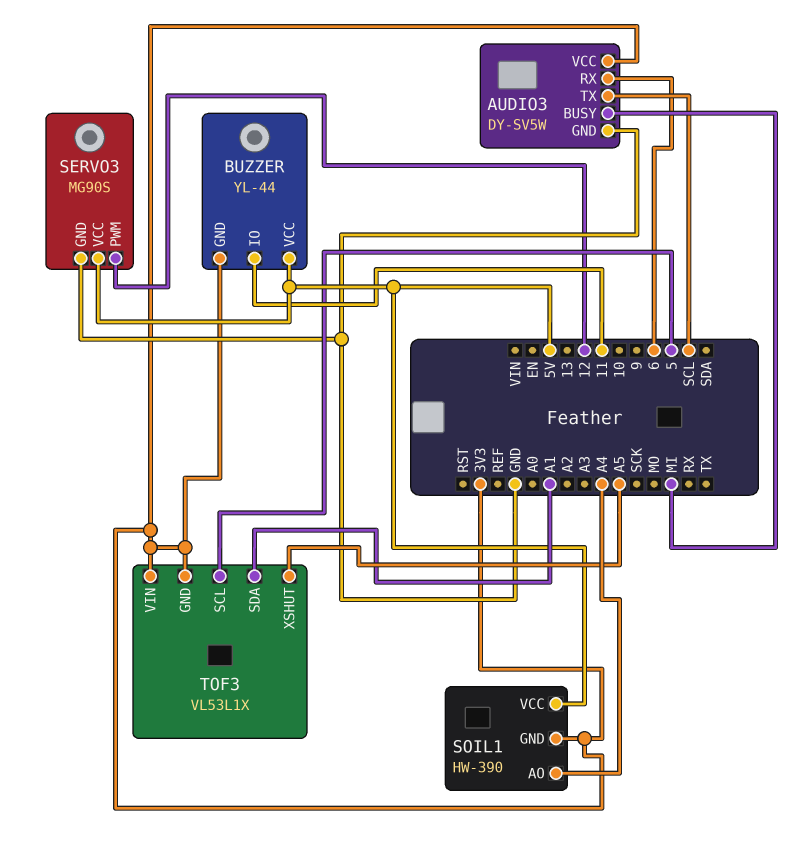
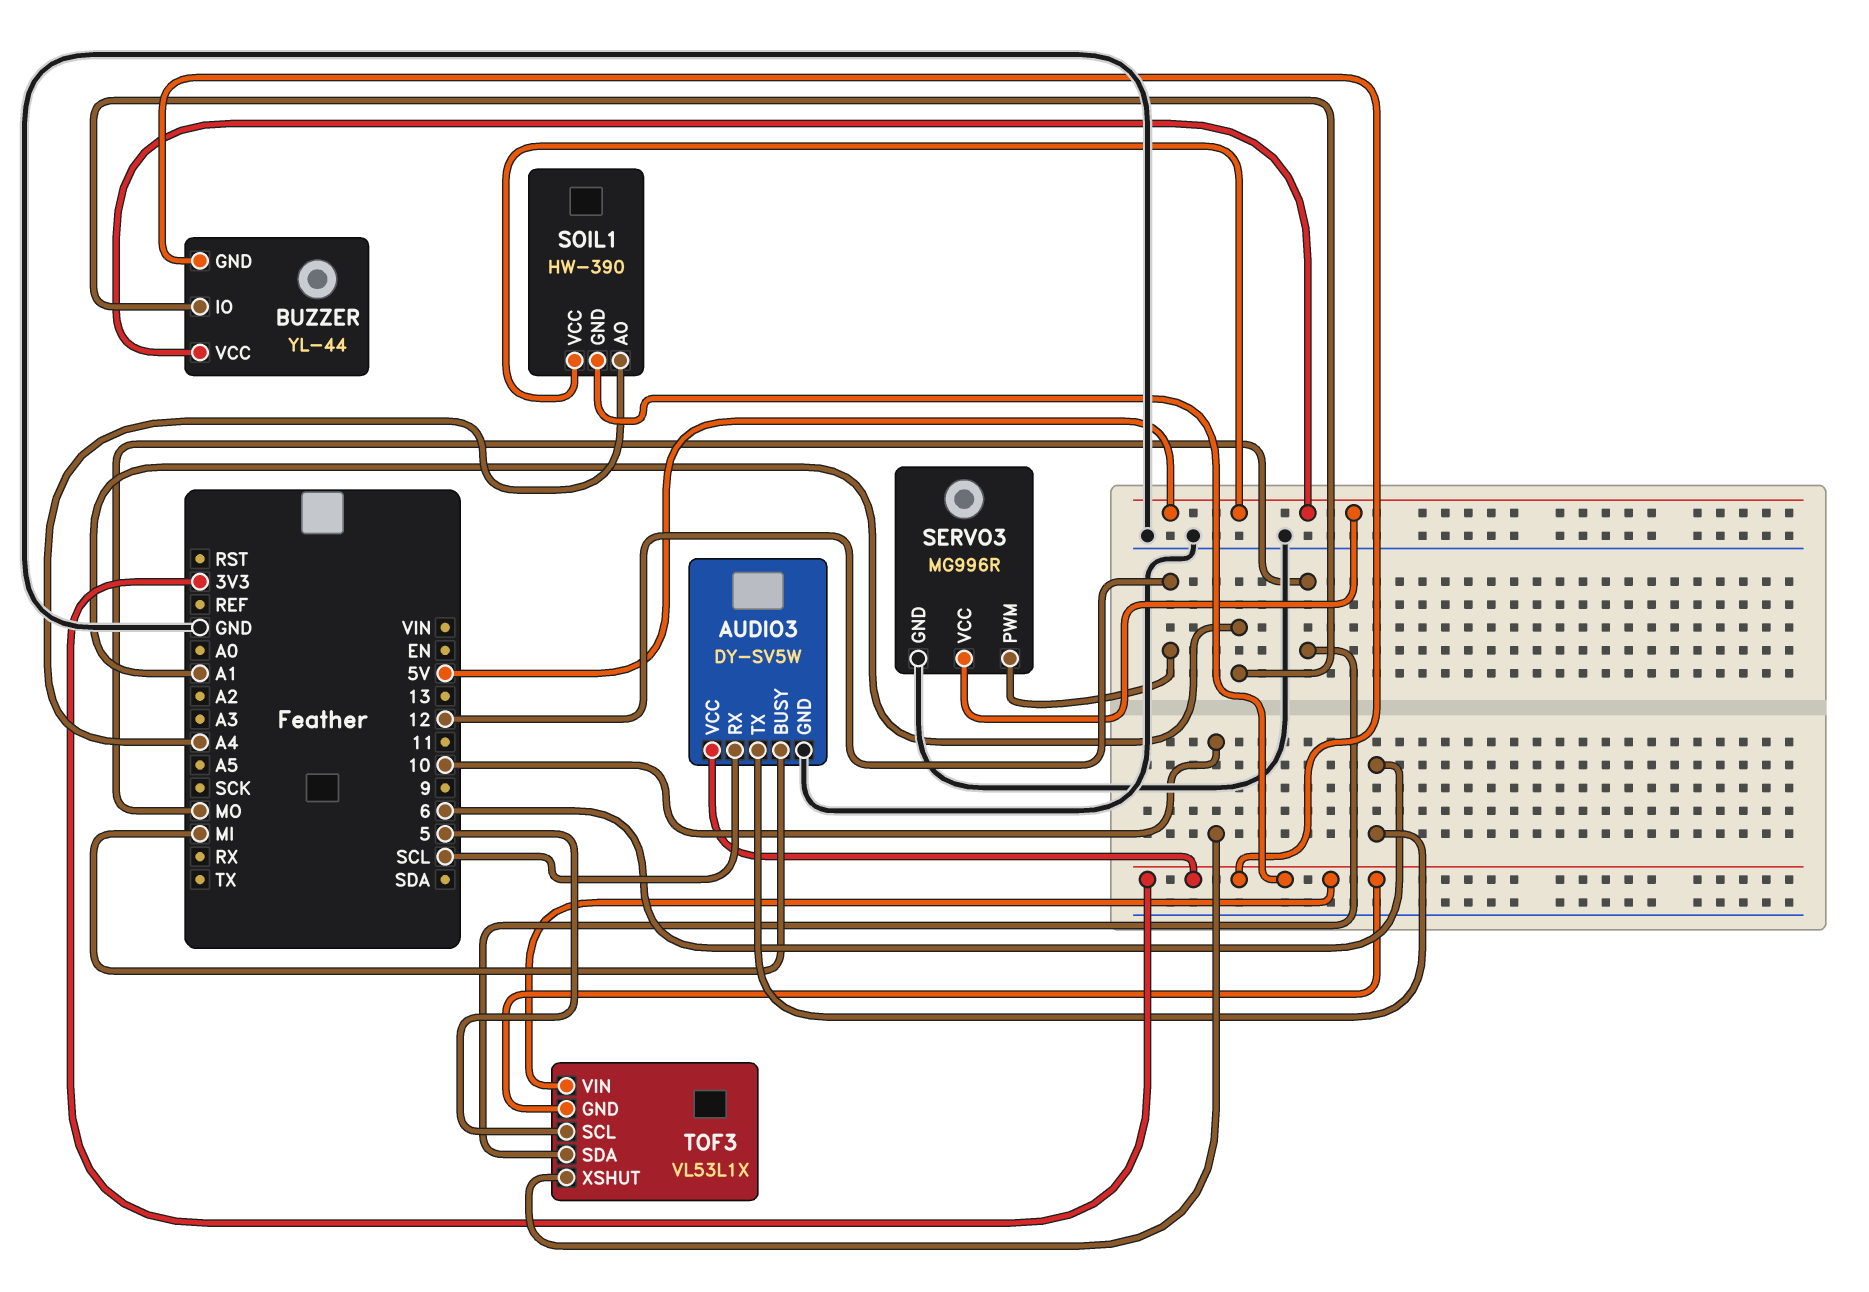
AUDIO3 pin RX: 6 -> SCL
AUDIO3 pin TX: SCL -> 6
BUZZER pin IO: 11 -> A1
SERVO3: MG90S -> MG996R
TOF3 pin SDA: A1 -> MO
TOF3 pin XSHUT: A5 -> 10

